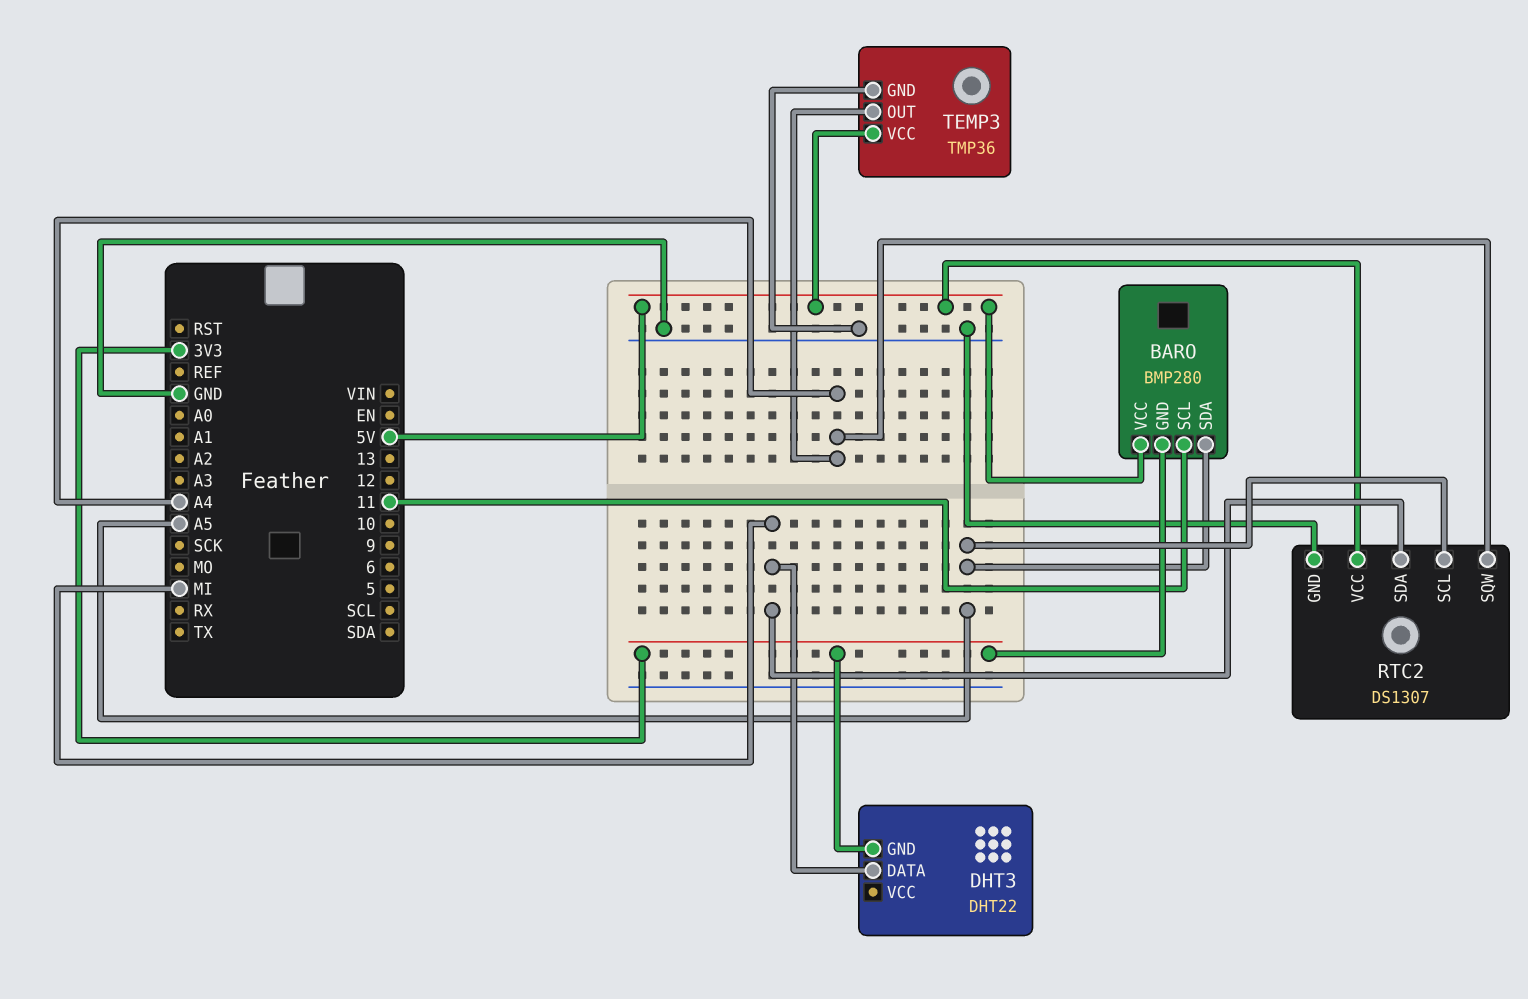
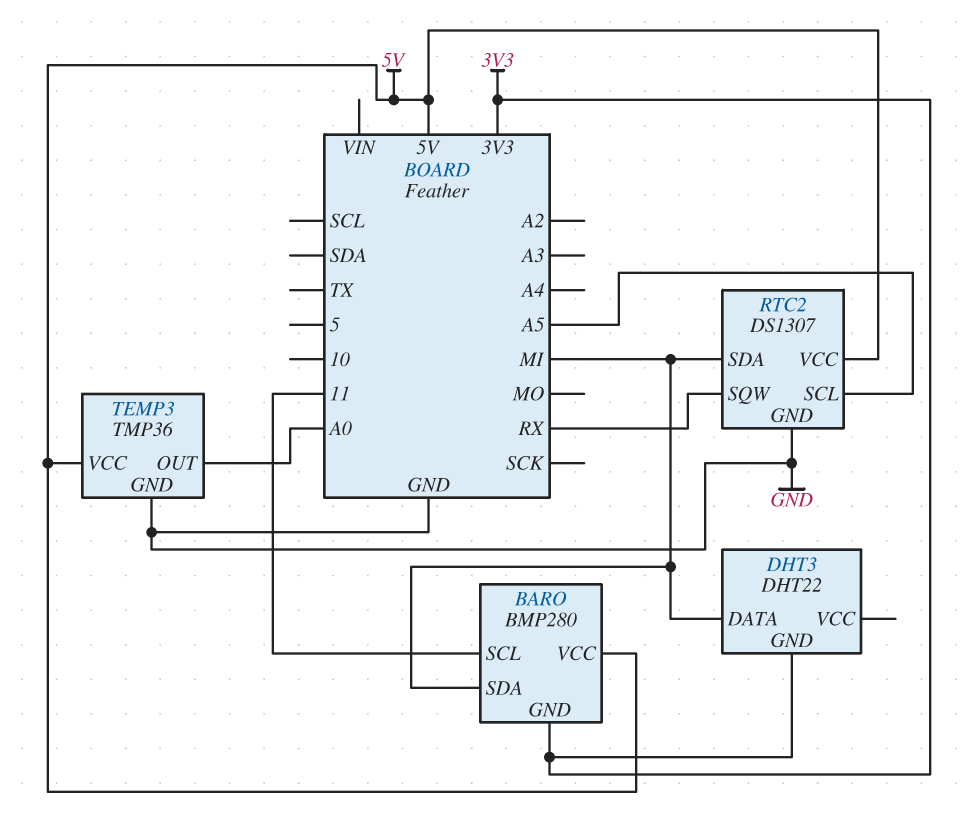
BARO pin SDA: A5 -> MI
RTC2 pin SQW: A4 -> RX
TEMP3 pin OUT: A4 -> A0

